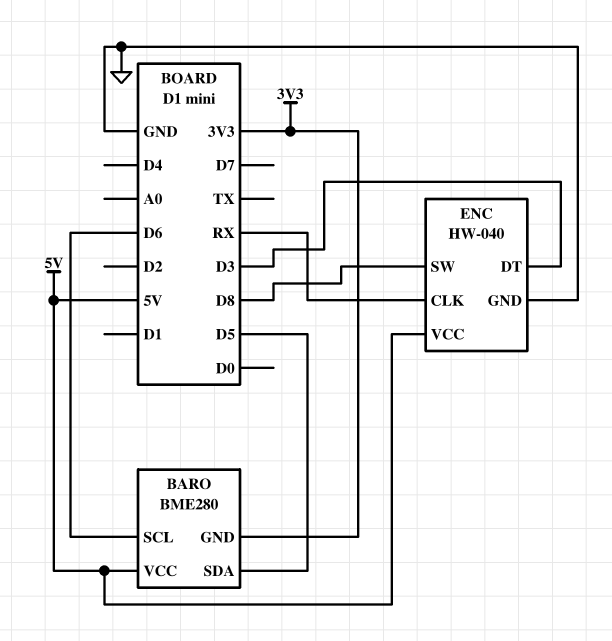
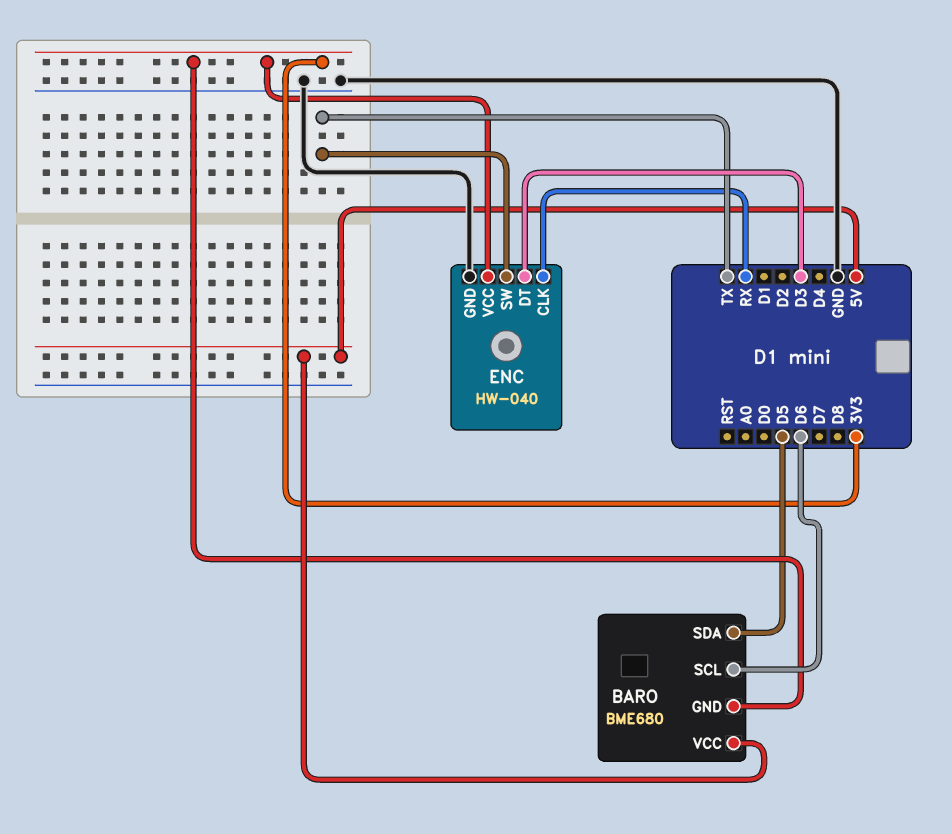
BARO: BME280 -> BME680
ENC pin SW: D8 -> TX
ENC pin VCC: 5V -> 3V3

